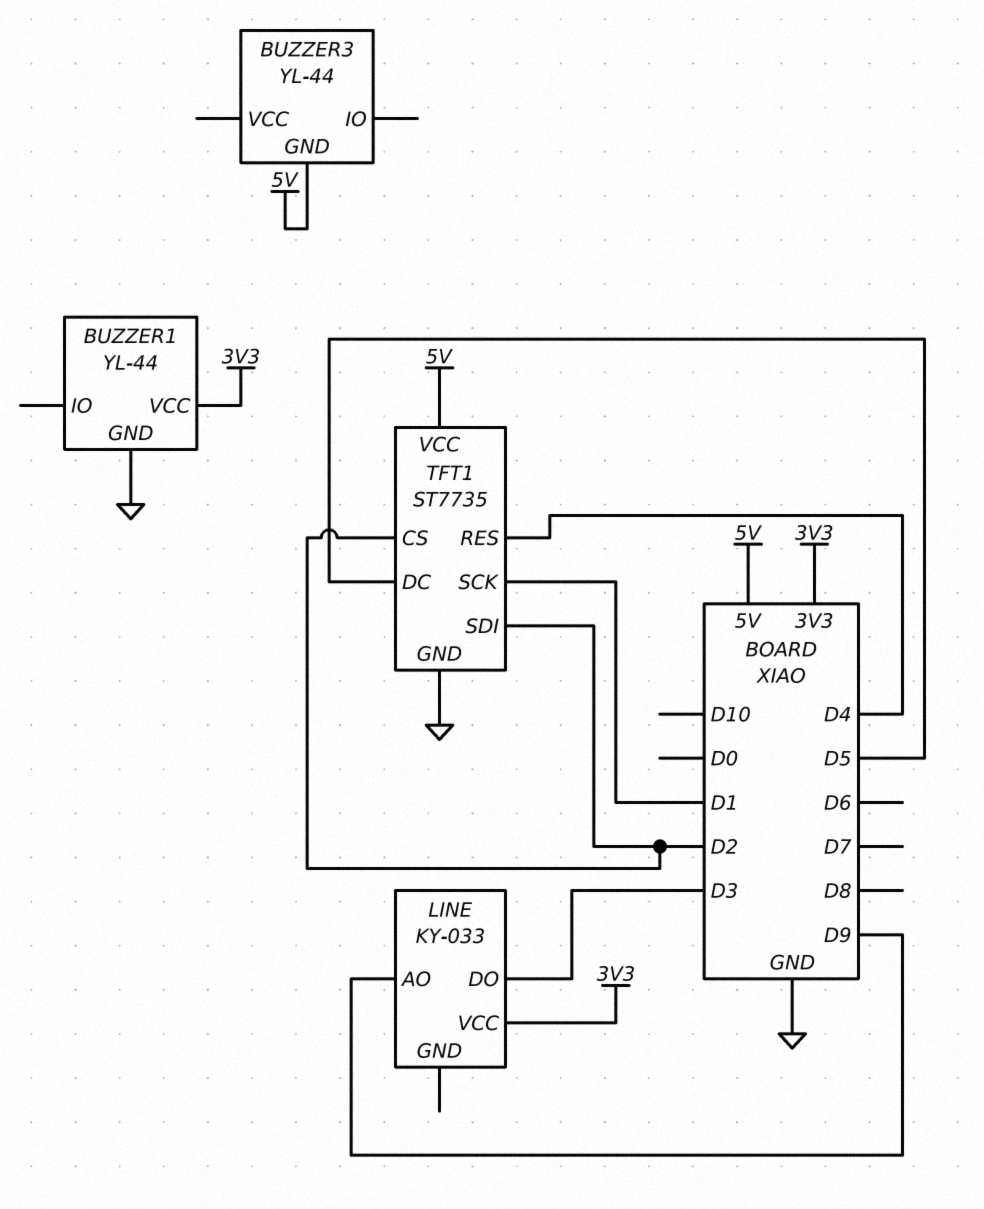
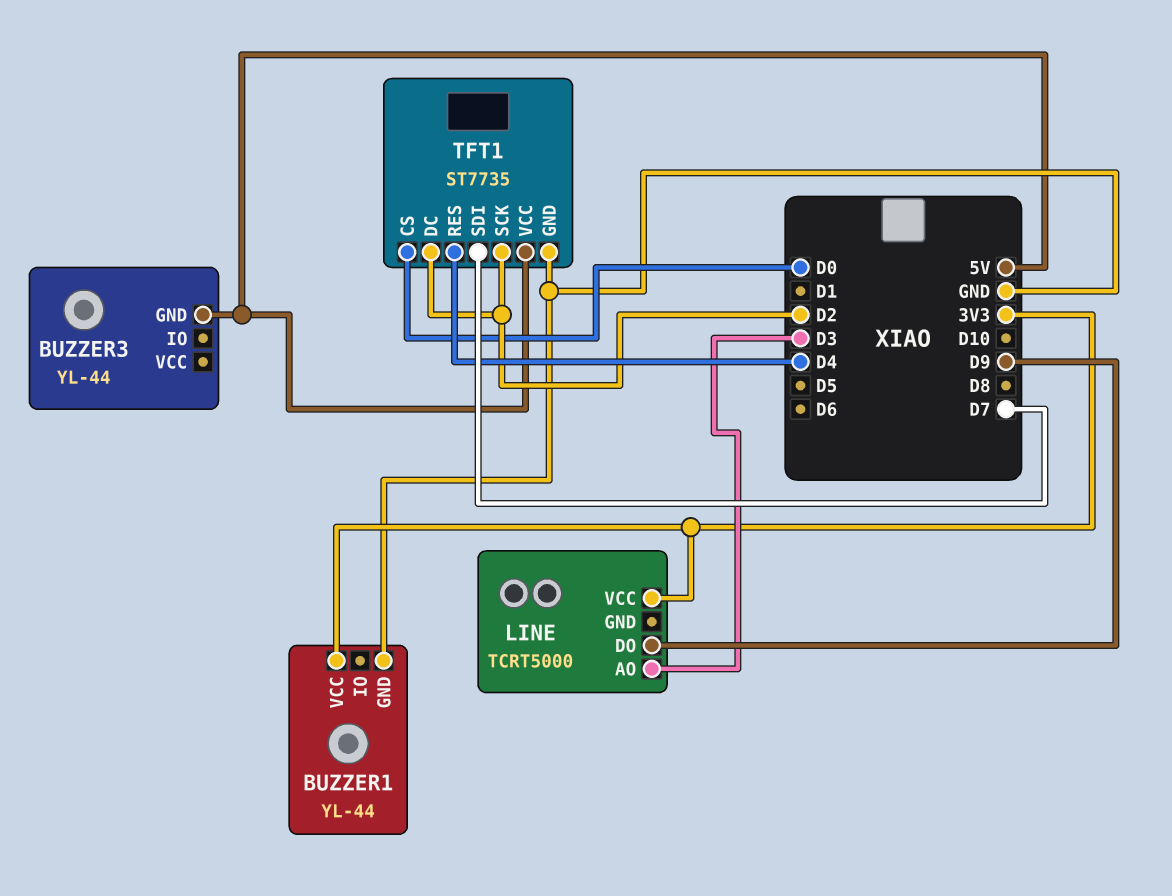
LINE: KY-033 -> TCRT5000
LINE pin AO: D9 -> D3
LINE pin DO: D3 -> D9
TFT1 pin CS: D2 -> D0
TFT1 pin DC: D5 -> D2
TFT1 pin SCK: D1 -> D2
TFT1 pin SDI: D2 -> D7

